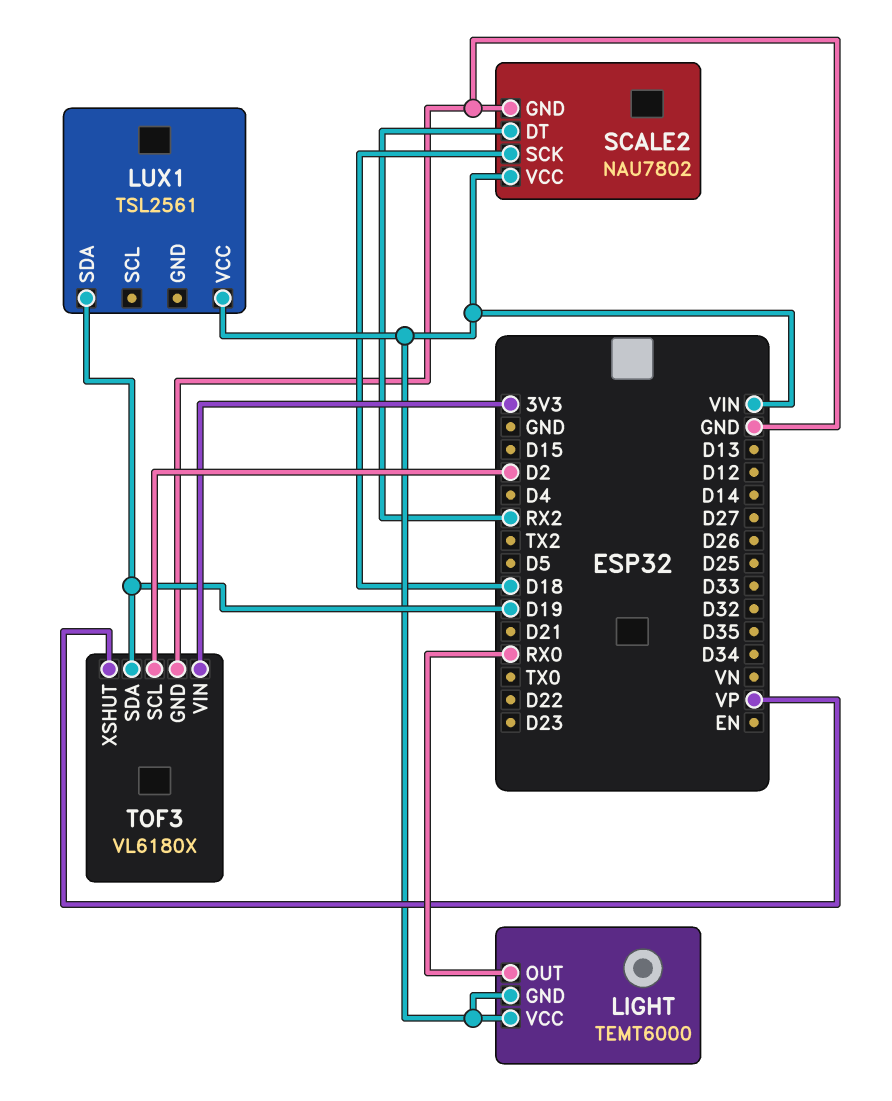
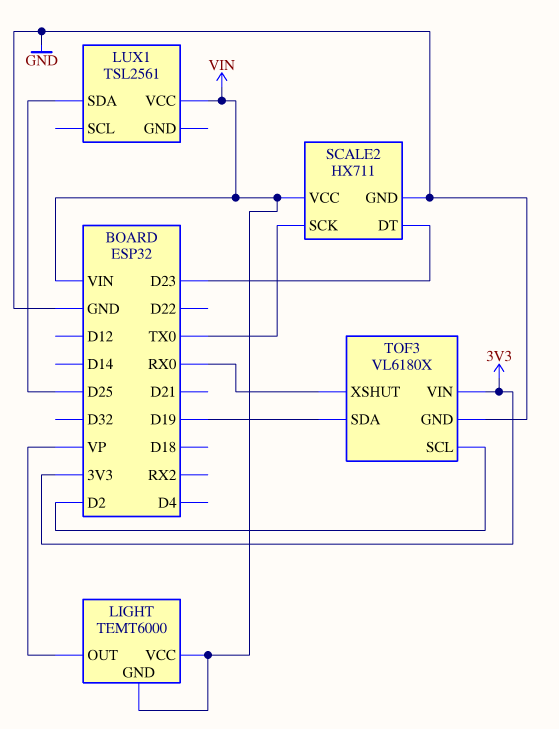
LIGHT pin OUT: RX0 -> VP
LUX1 pin SDA: D19 -> D25
SCALE2: NAU7802 -> HX711
SCALE2 pin DT: RX2 -> D23
SCALE2 pin SCK: D18 -> TX0
TOF3 pin XSHUT: VP -> RX0

